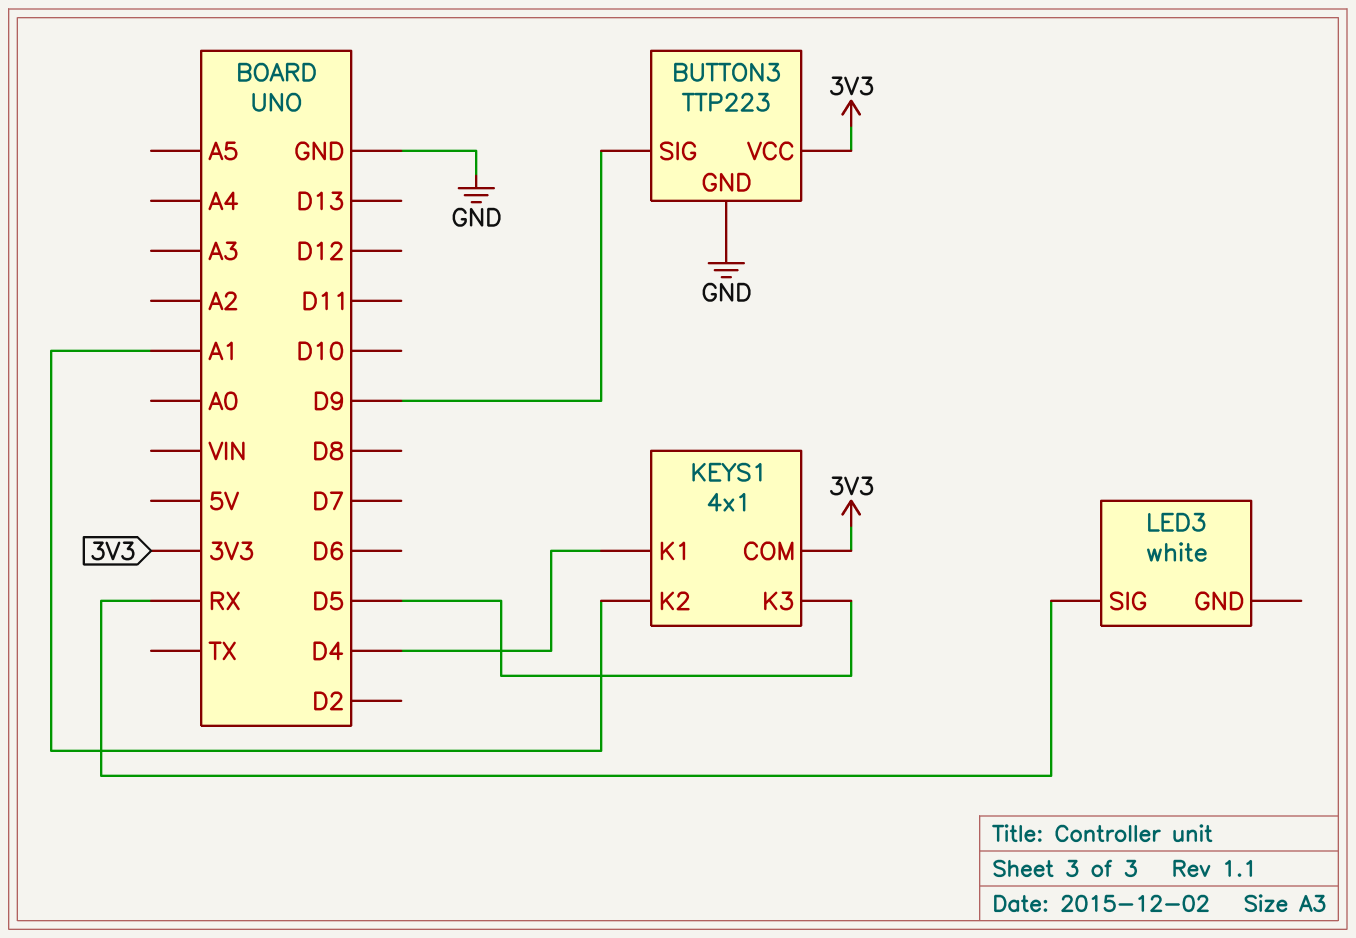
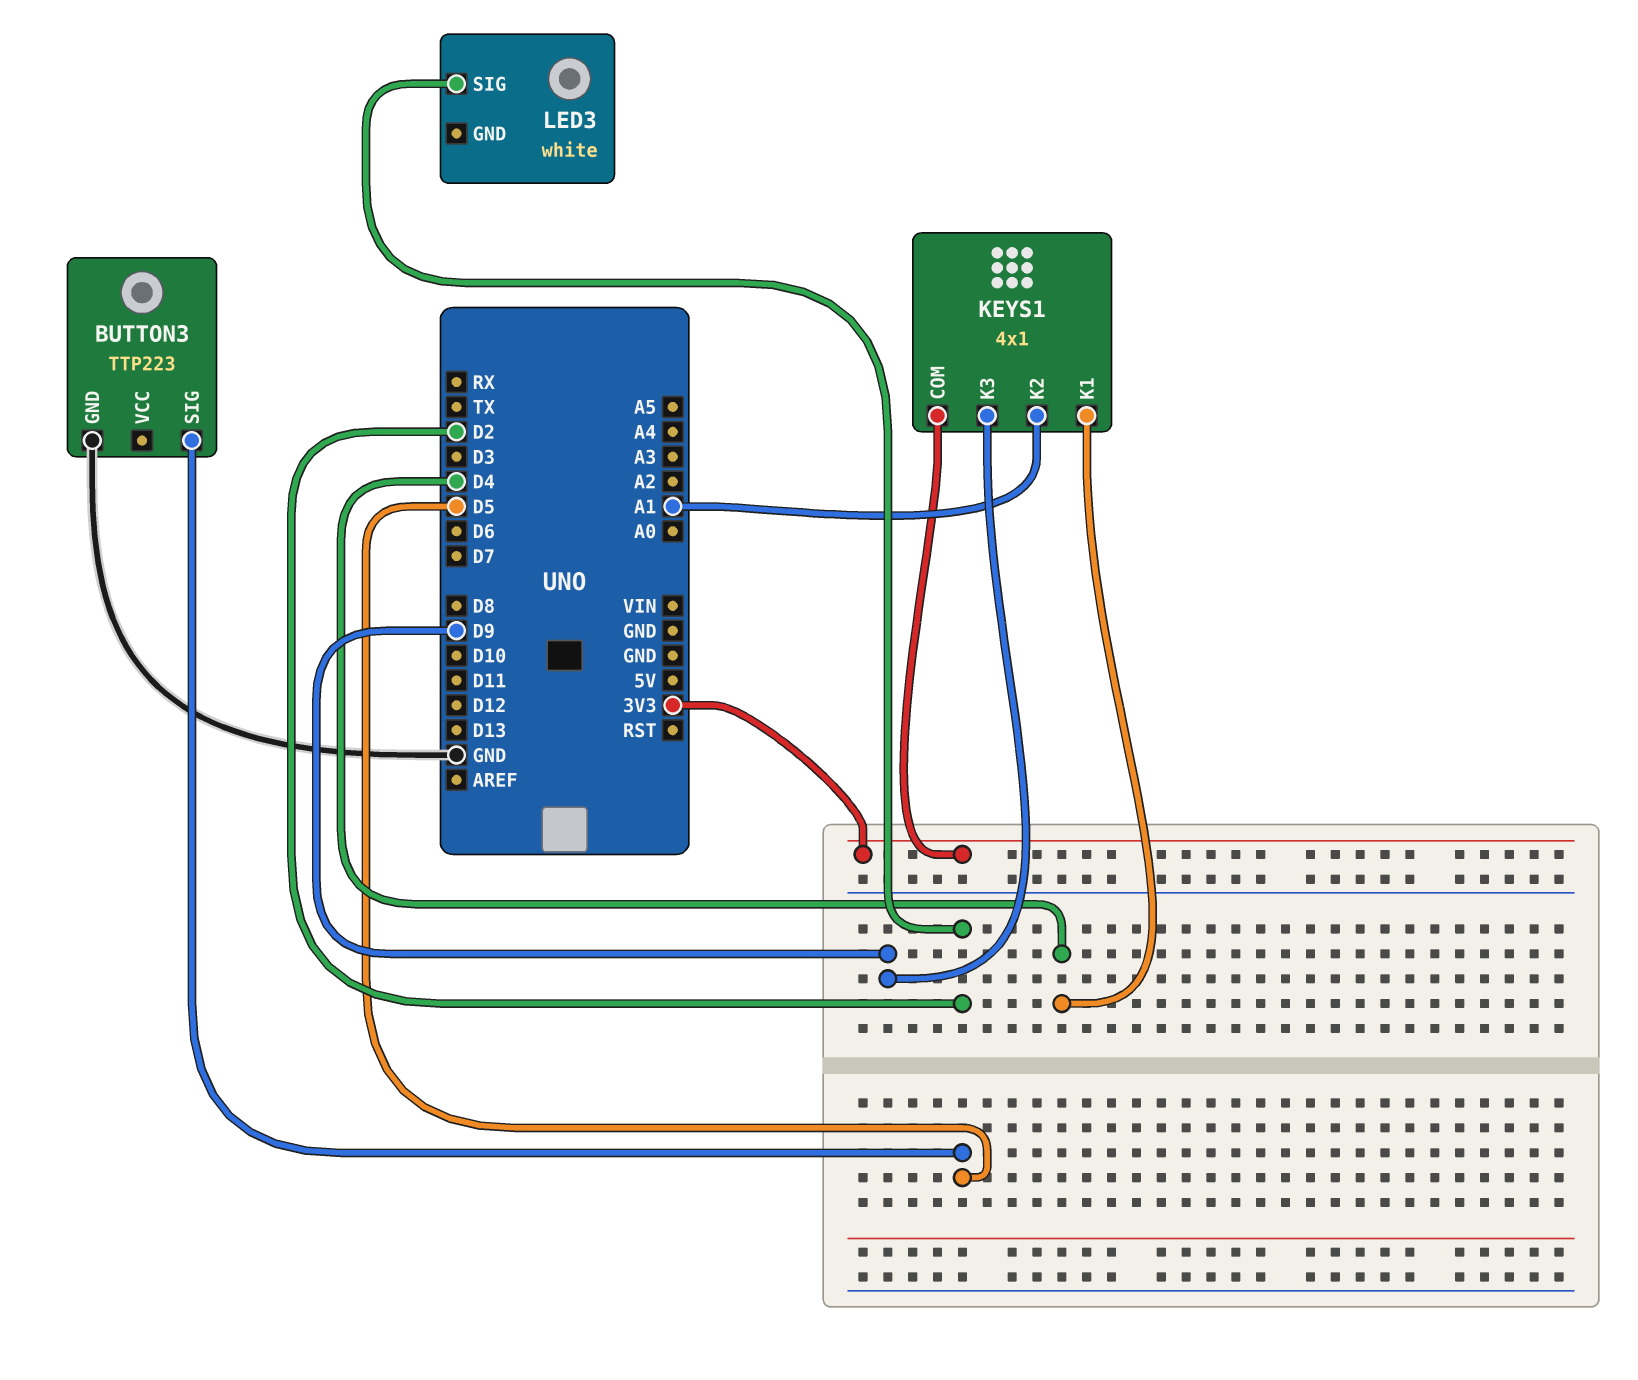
BUTTON3 pin SIG: D9 -> D5
BUTTON3 pin VCC: 3V3 -> none
KEYS1 pin K3: D5 -> D9
LED3 pin SIG: RX -> D2

